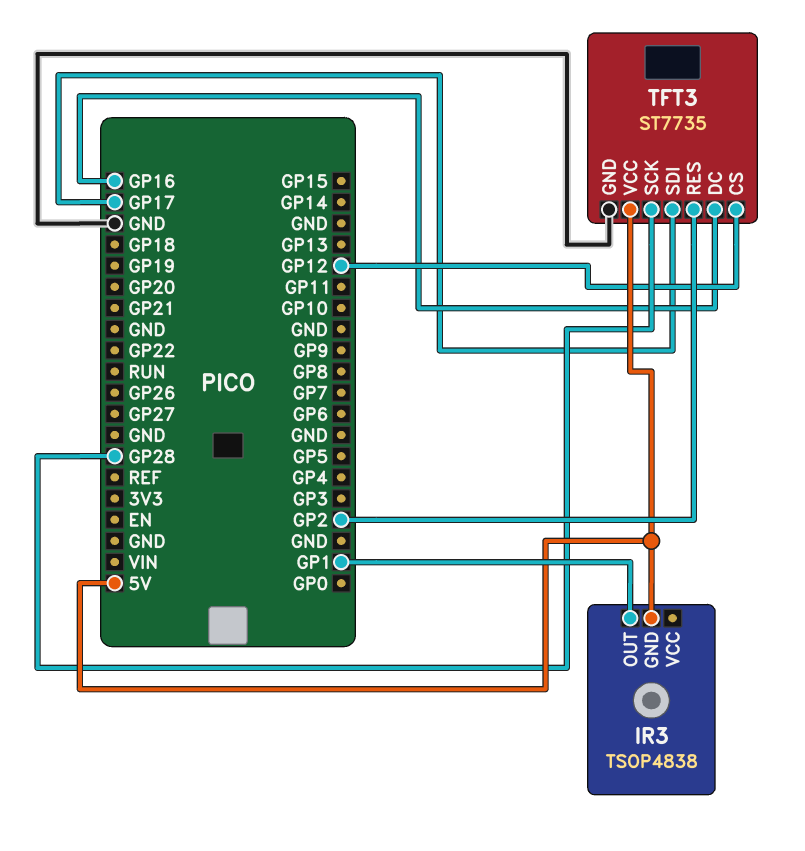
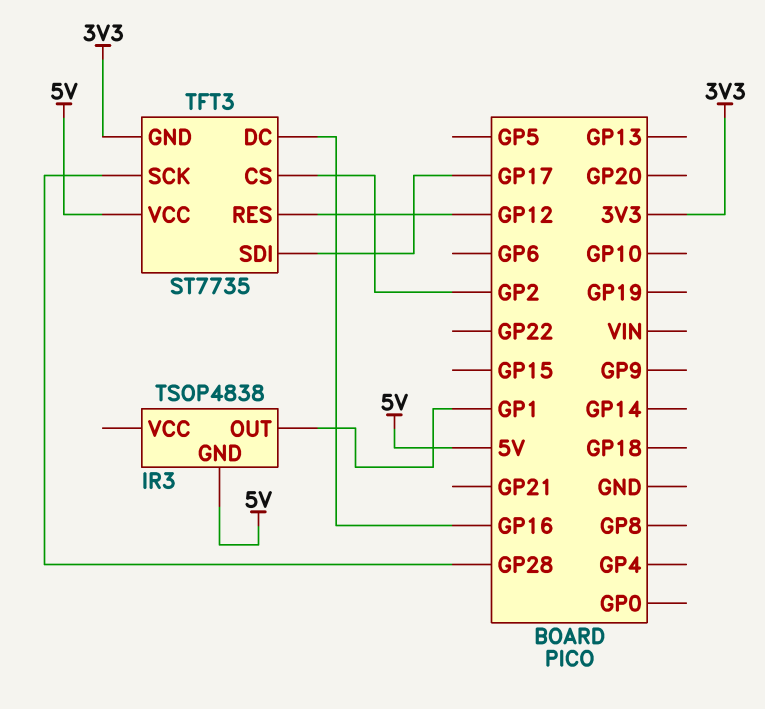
TFT3 pin CS: GP12 -> GP2
TFT3 pin GND: GND -> 3V3
TFT3 pin RES: GP2 -> GP12

